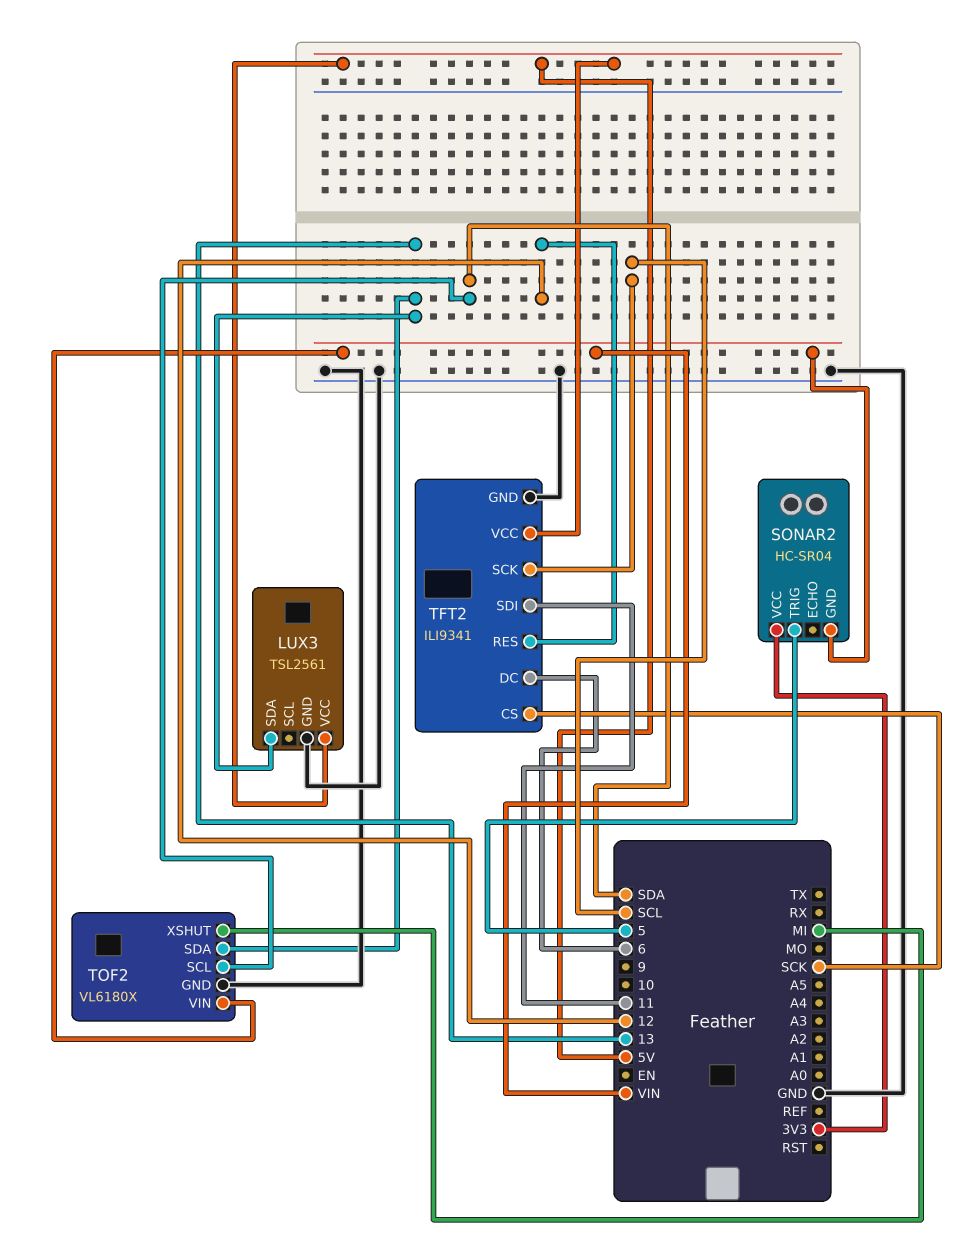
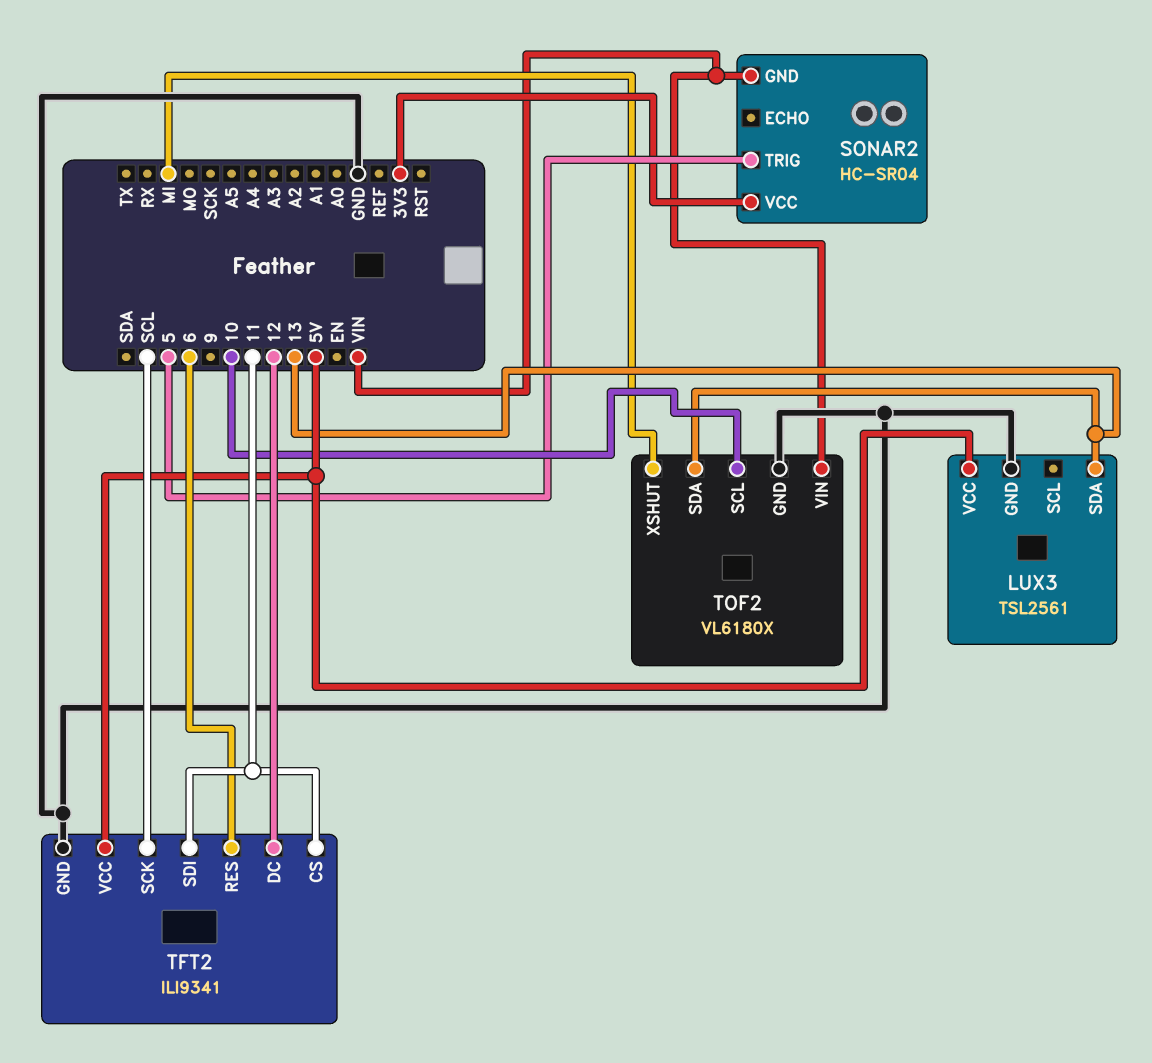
TFT2 pin CS: SCK -> 11
TFT2 pin DC: 6 -> 12
TFT2 pin RES: 12 -> 6
TOF2 pin SCL: SDA -> 10

